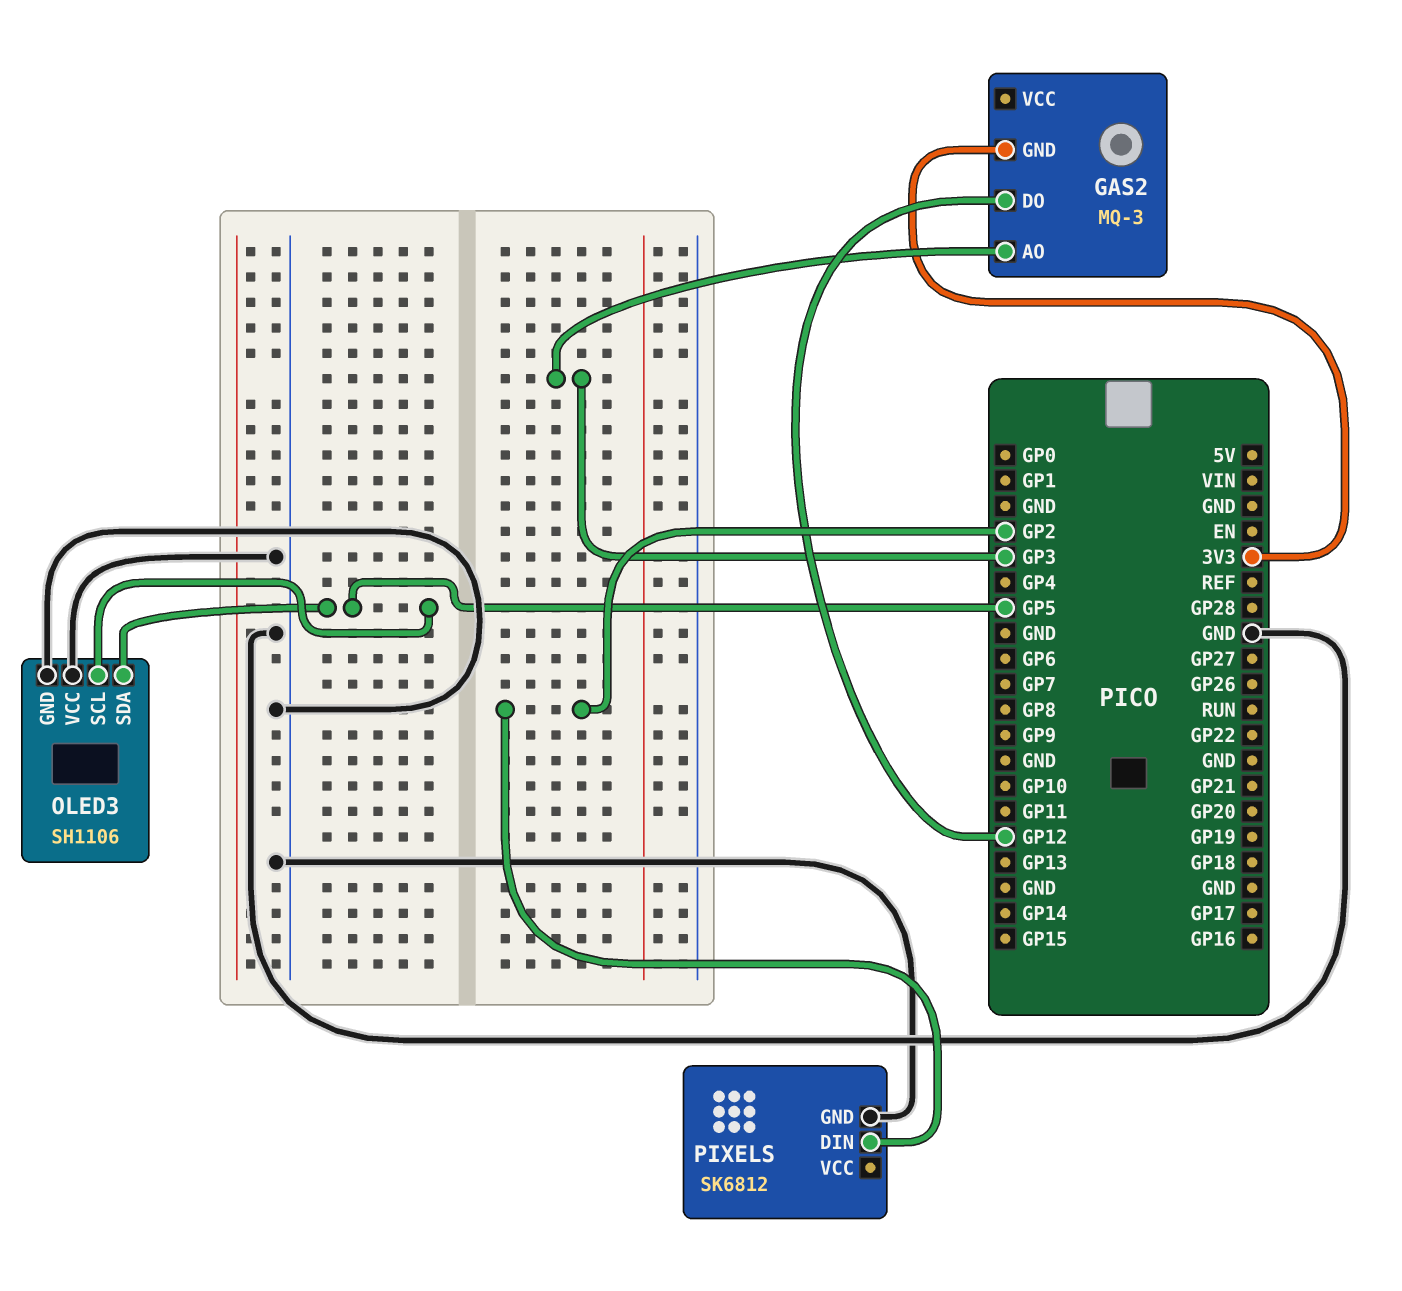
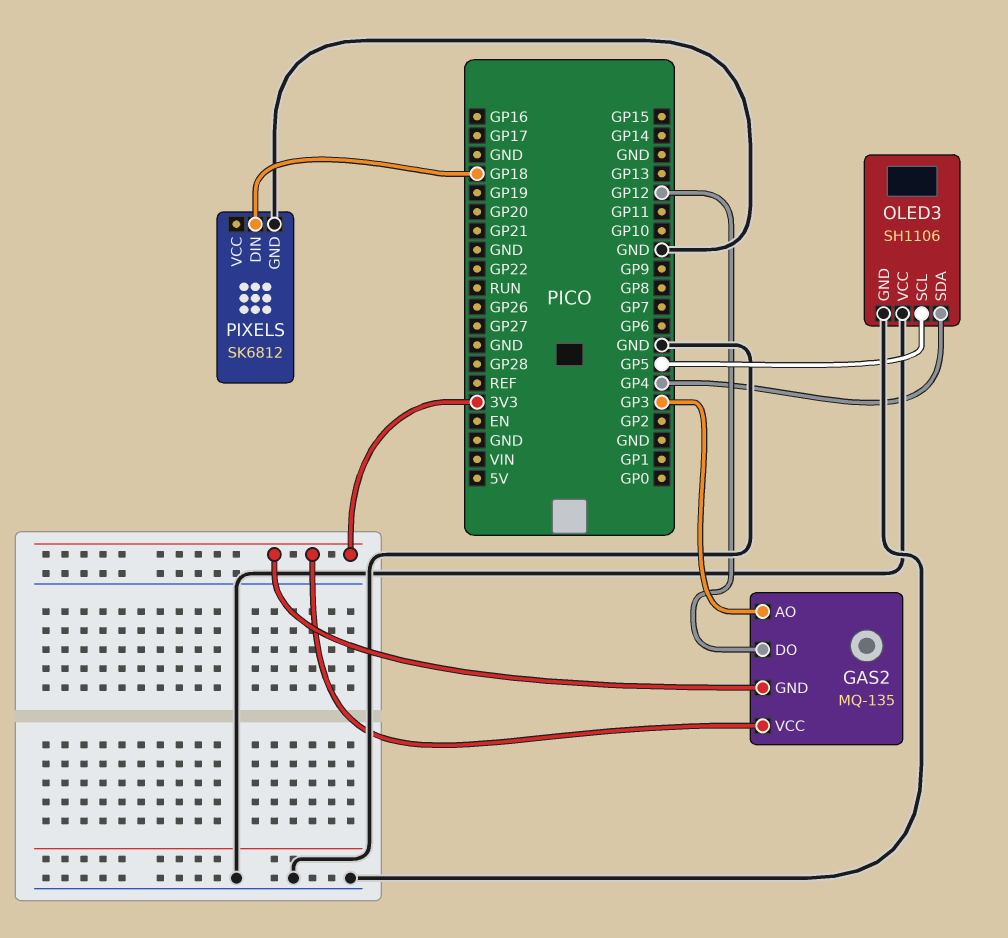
GAS2: MQ-3 -> MQ-135
GAS2 pin VCC: none -> 3V3
OLED3 pin SDA: GP5 -> GP4
PIXELS pin DIN: GP2 -> GP18

